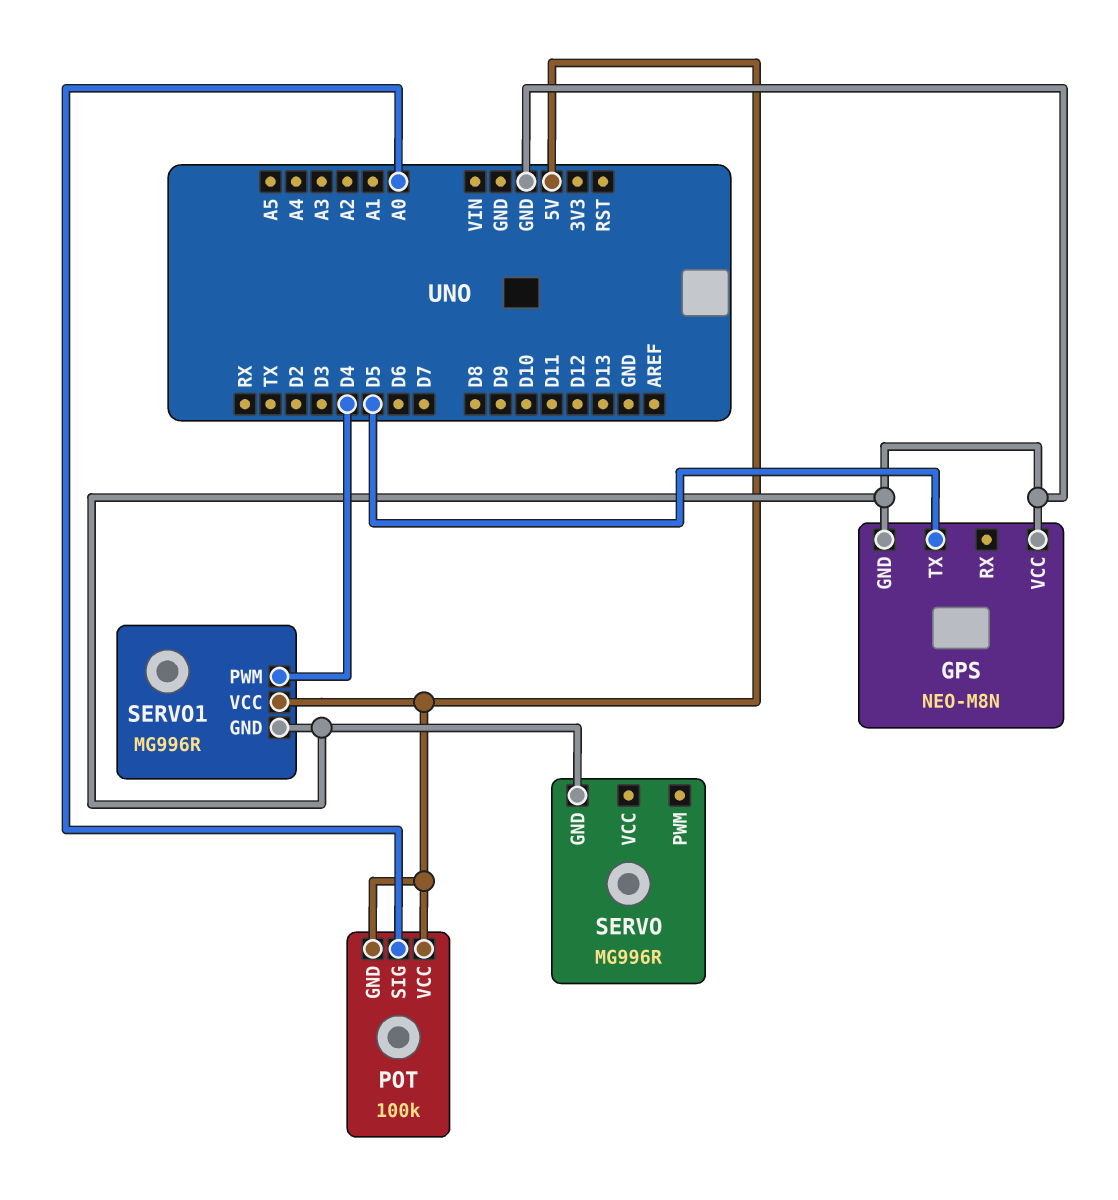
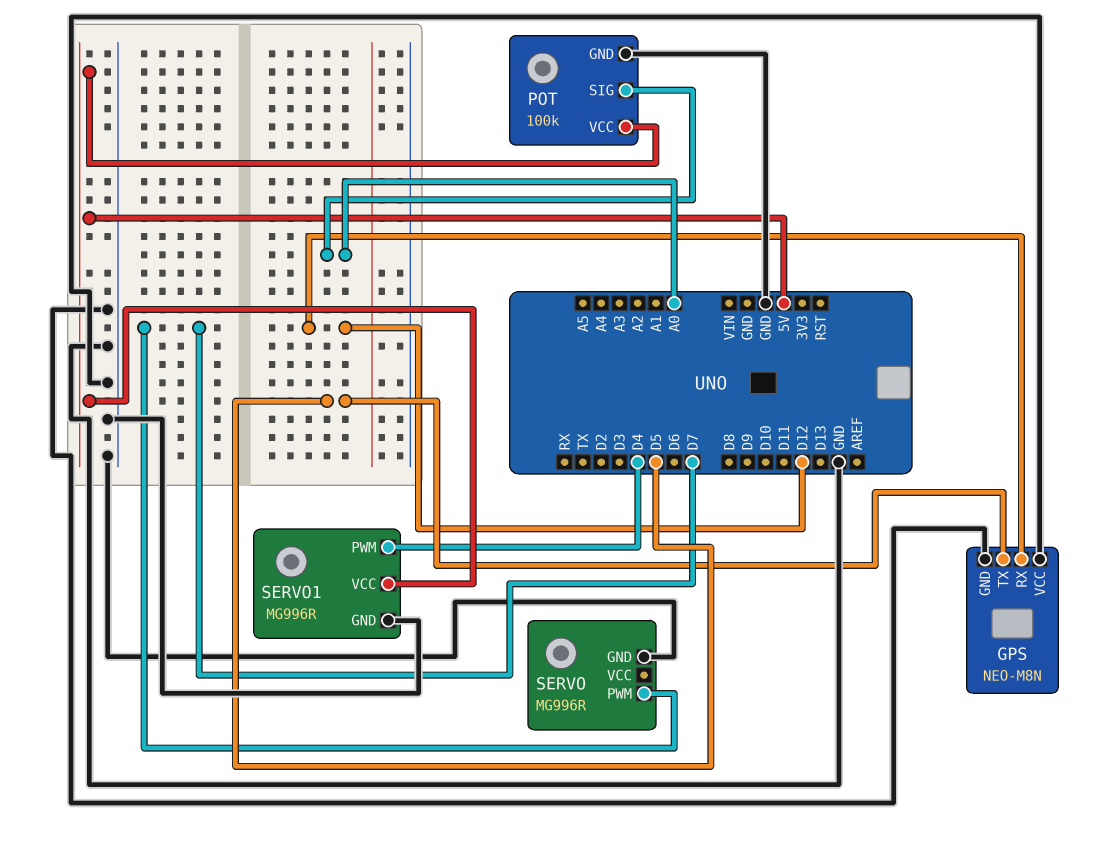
GPS pin RX: none -> D12
POT pin GND: 5V -> GND
SERVO pin PWM: none -> D7

